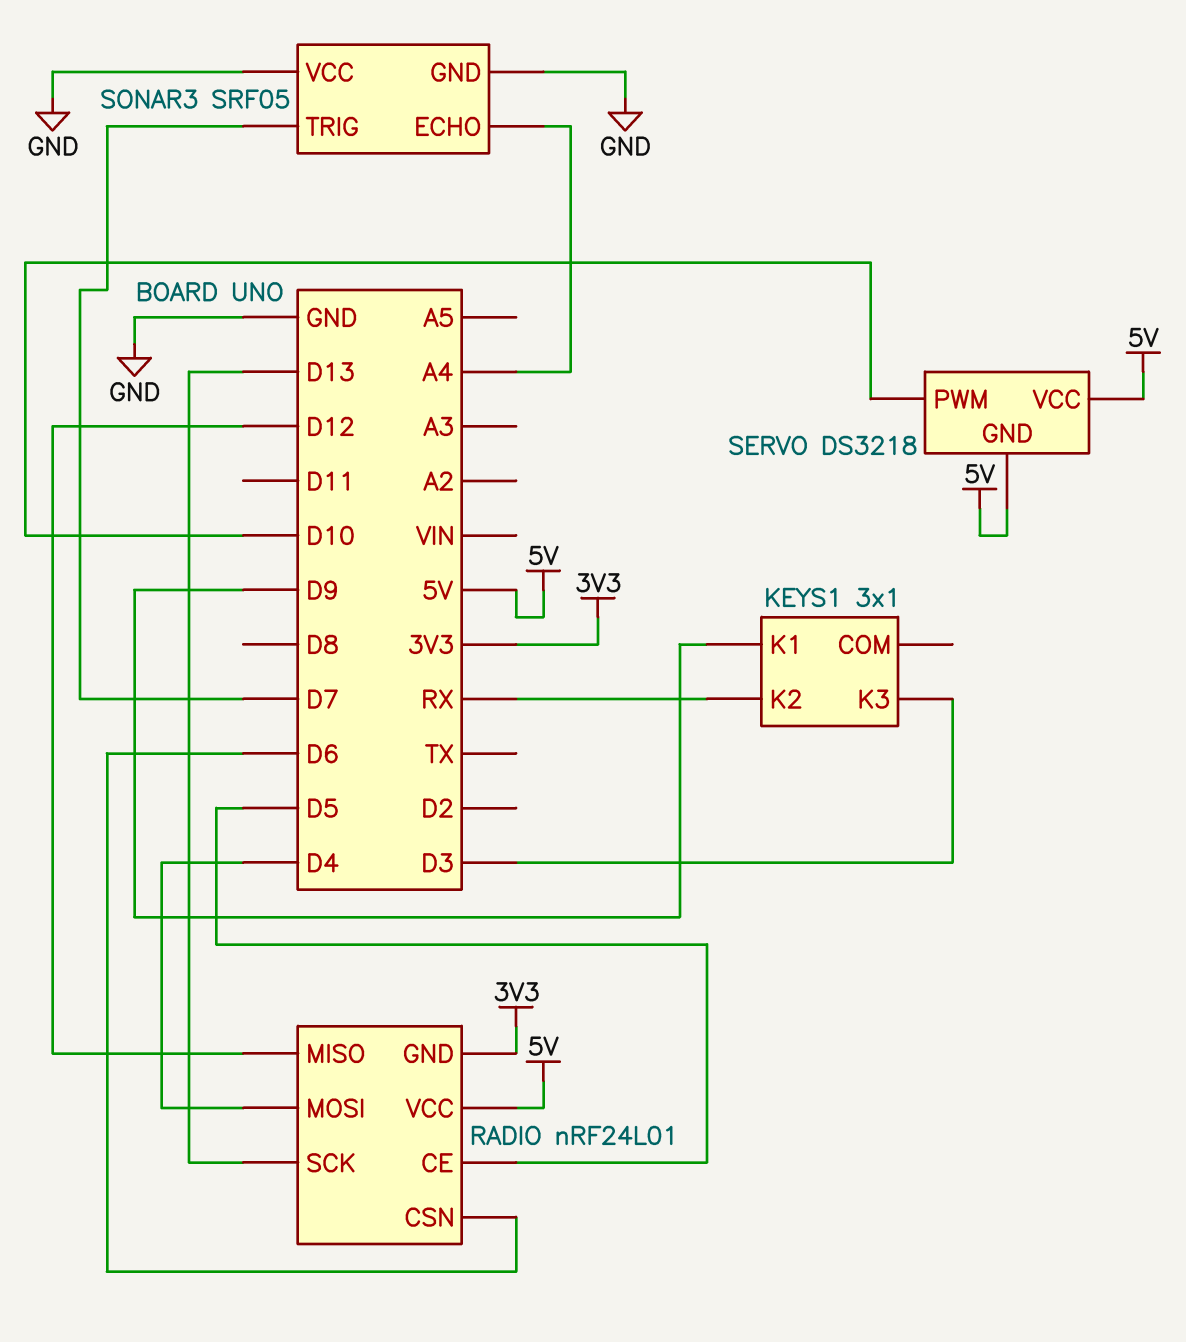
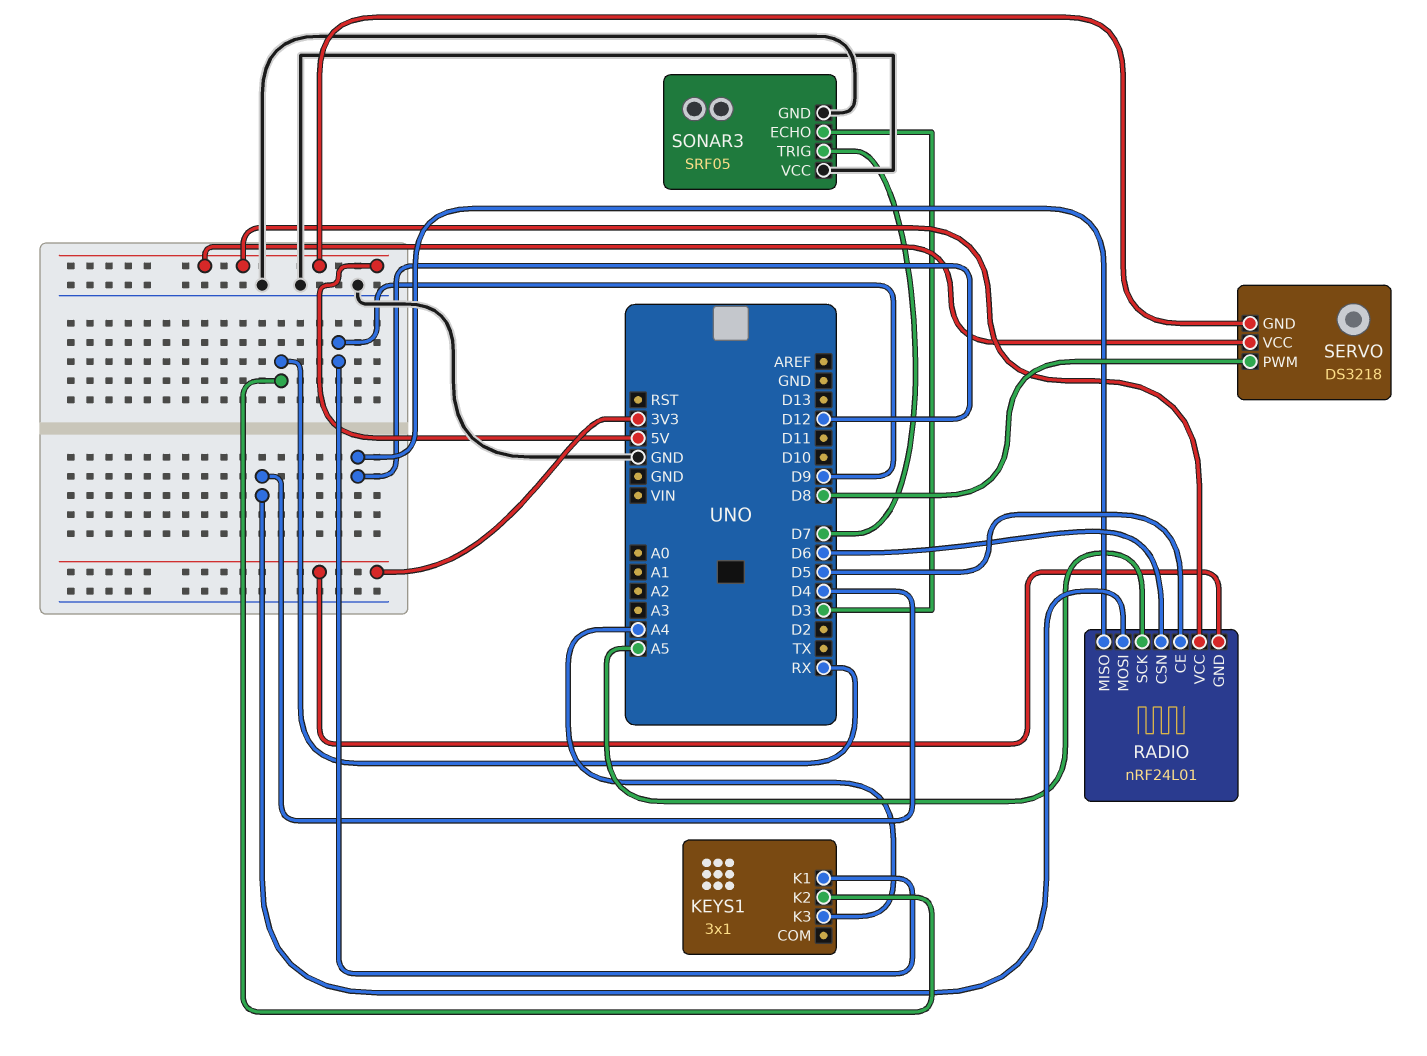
KEYS1 pin K3: D3 -> A4
RADIO pin SCK: D13 -> A5
SERVO pin PWM: D10 -> D8
SONAR3 pin ECHO: A4 -> D3

